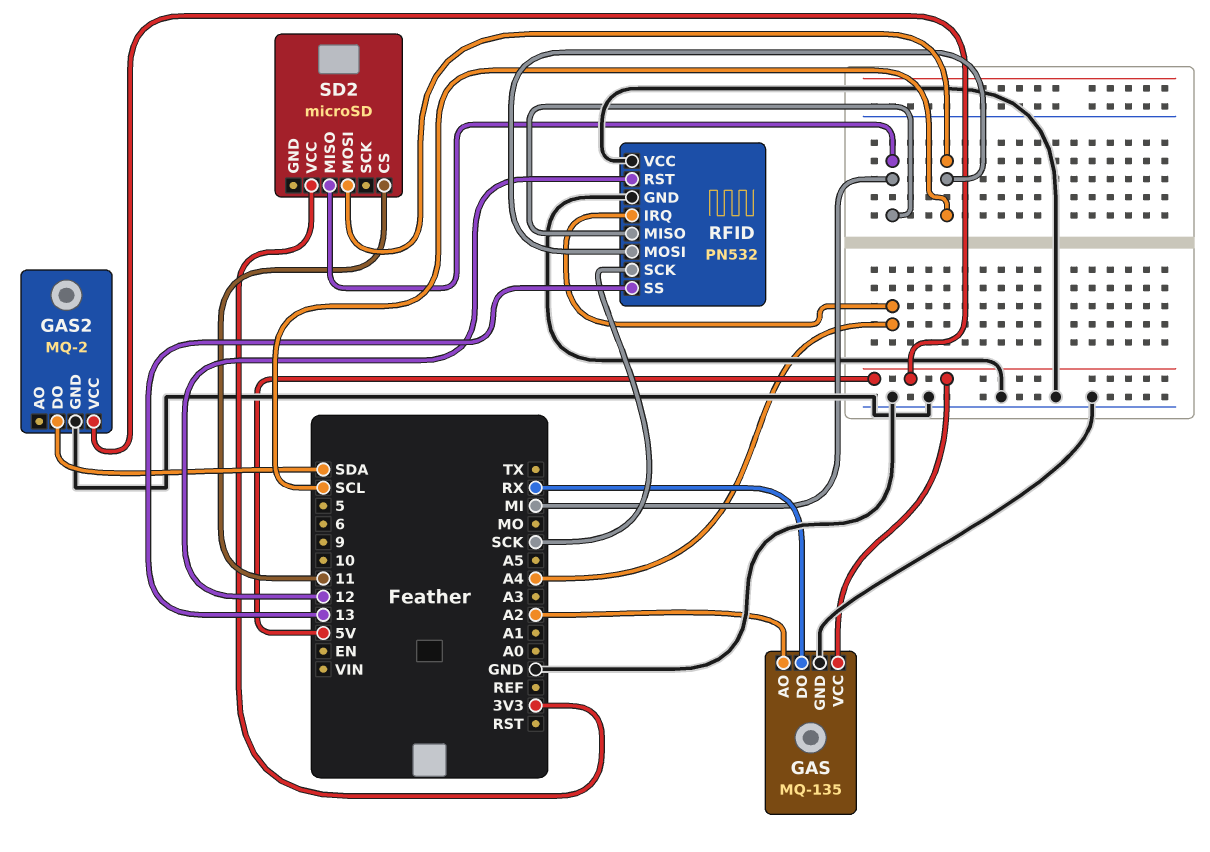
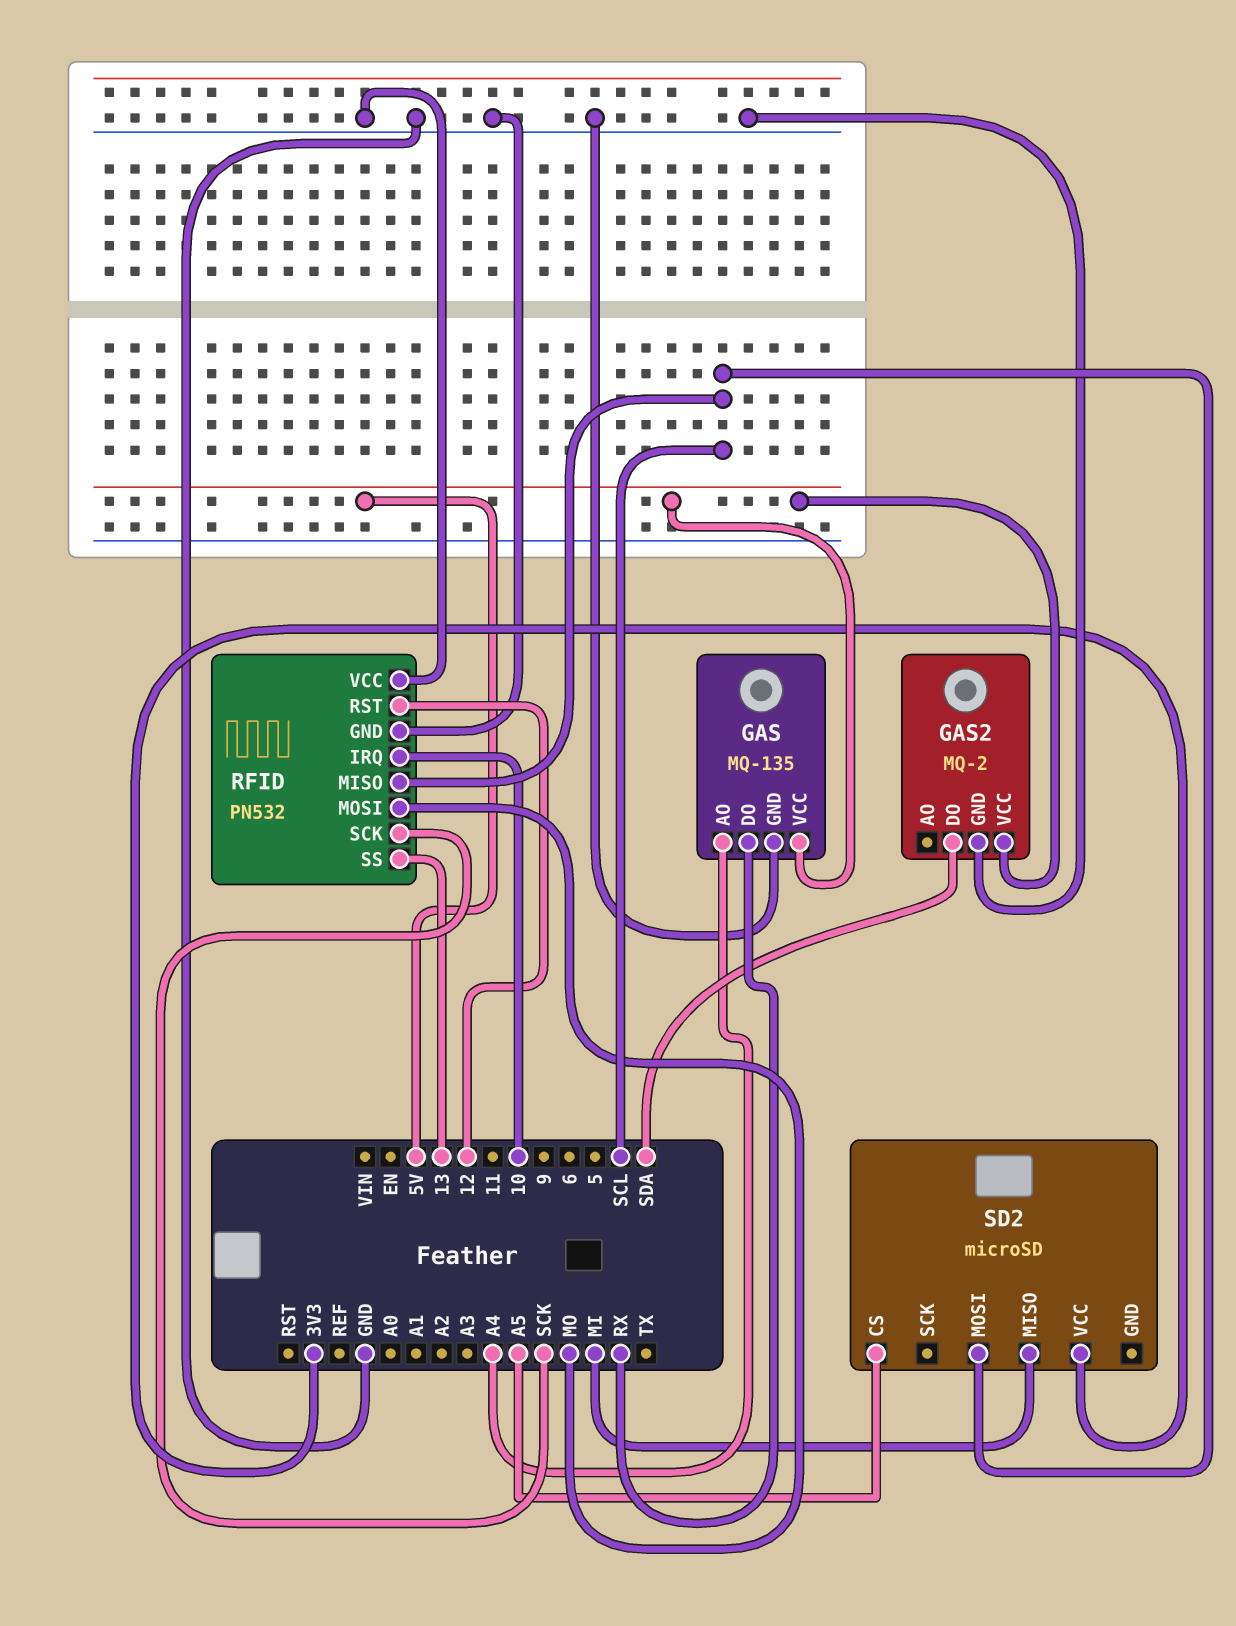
GAS pin AO: A2 -> A4
RFID pin IRQ: A4 -> 10
RFID pin MISO: MI -> SCL
RFID pin MOSI: SCL -> MO
SD2 pin CS: 11 -> A5

